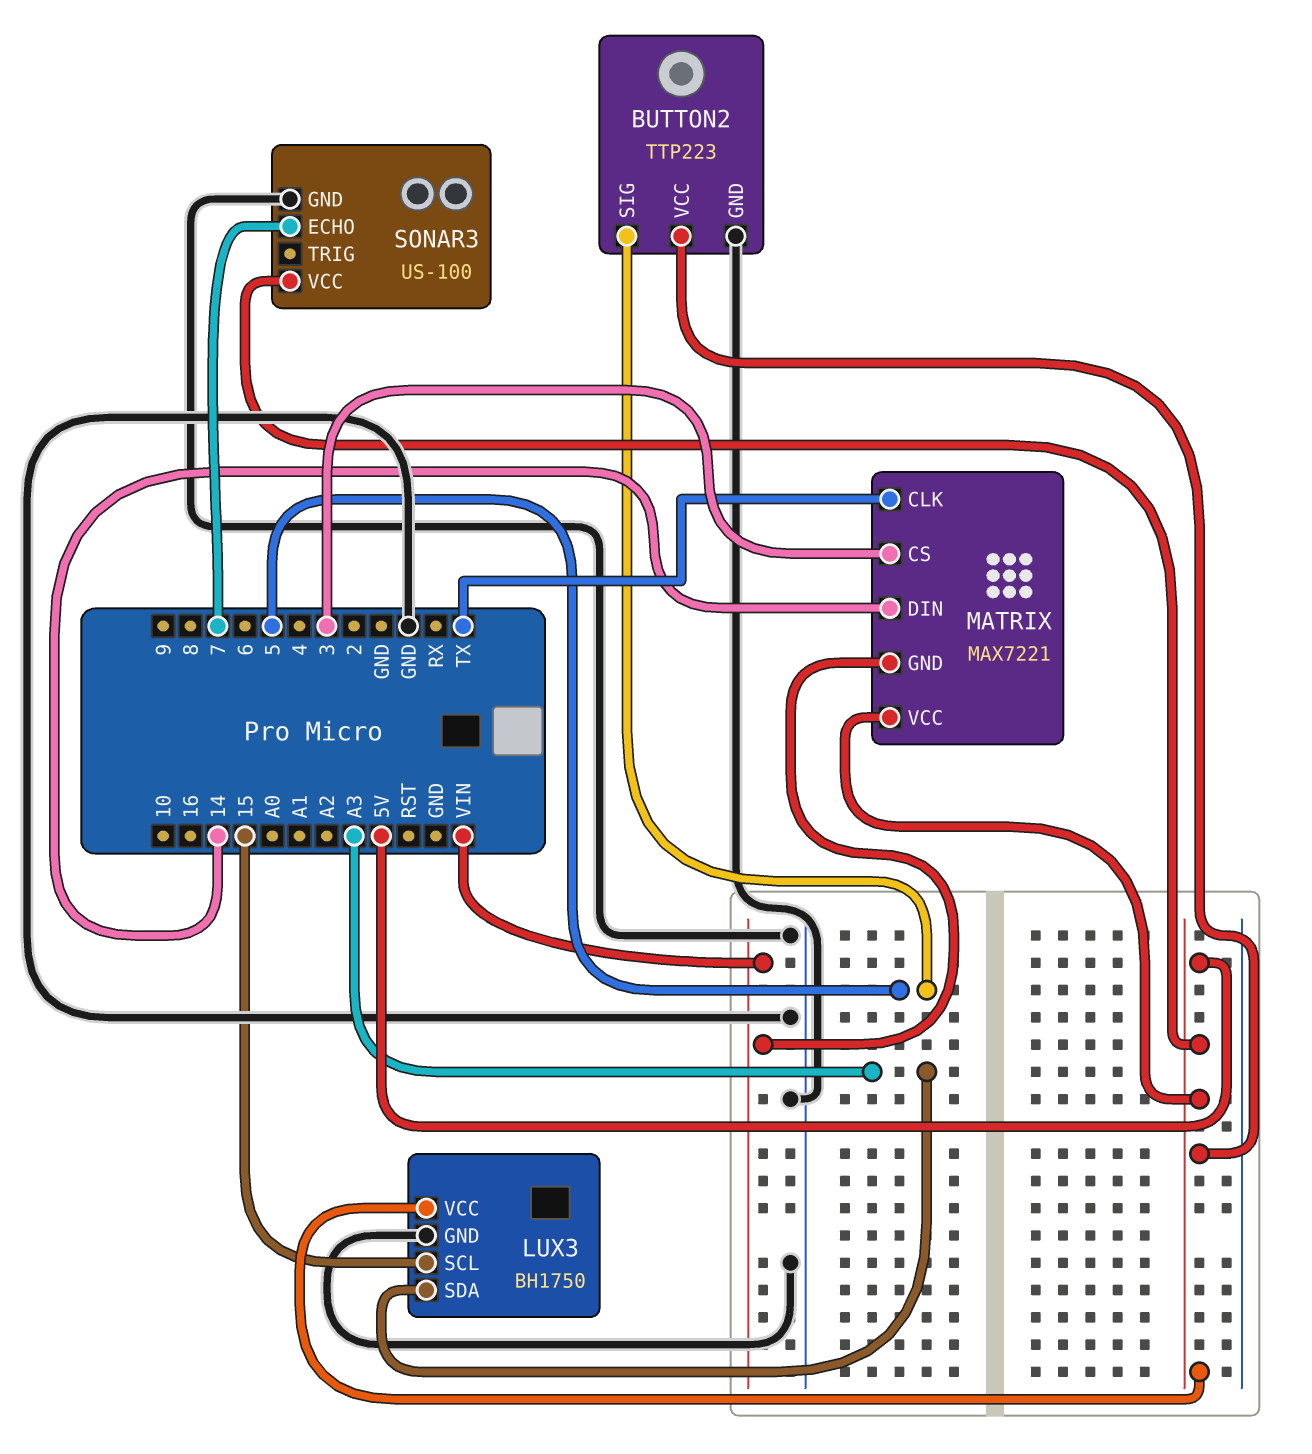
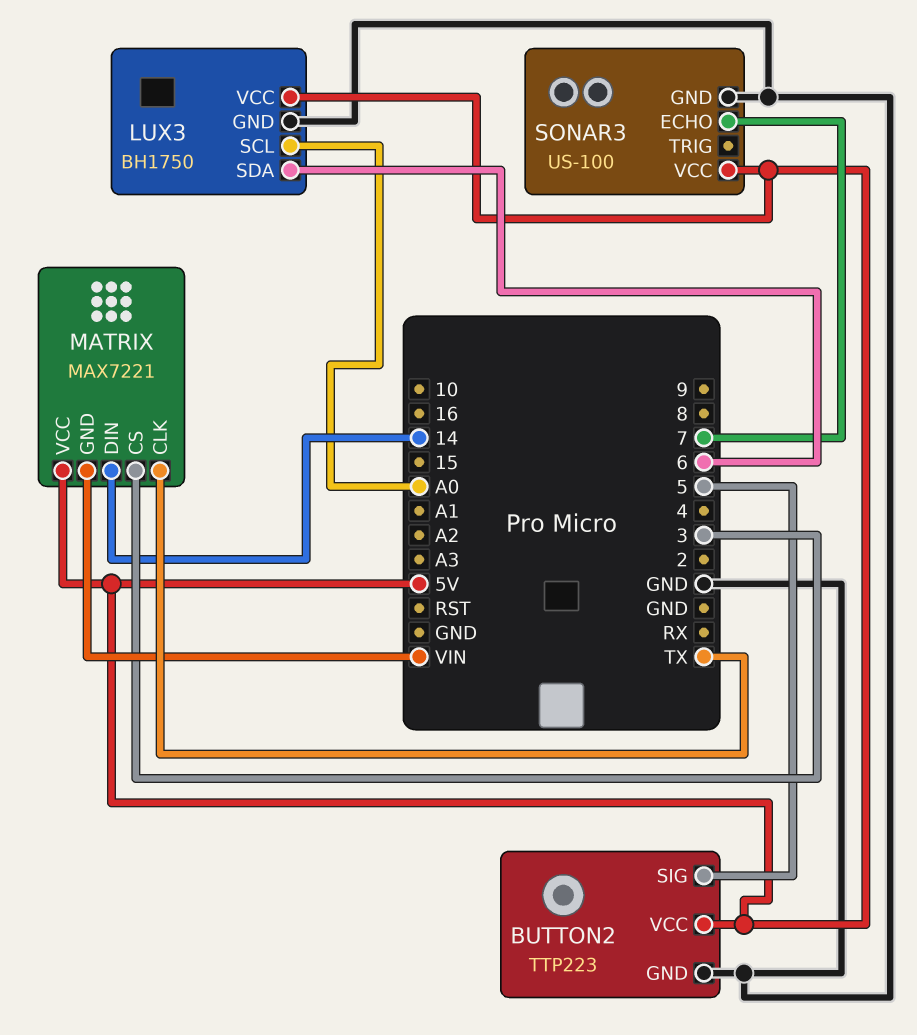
LUX3 pin SCL: 15 -> A0
LUX3 pin SDA: A3 -> 6

